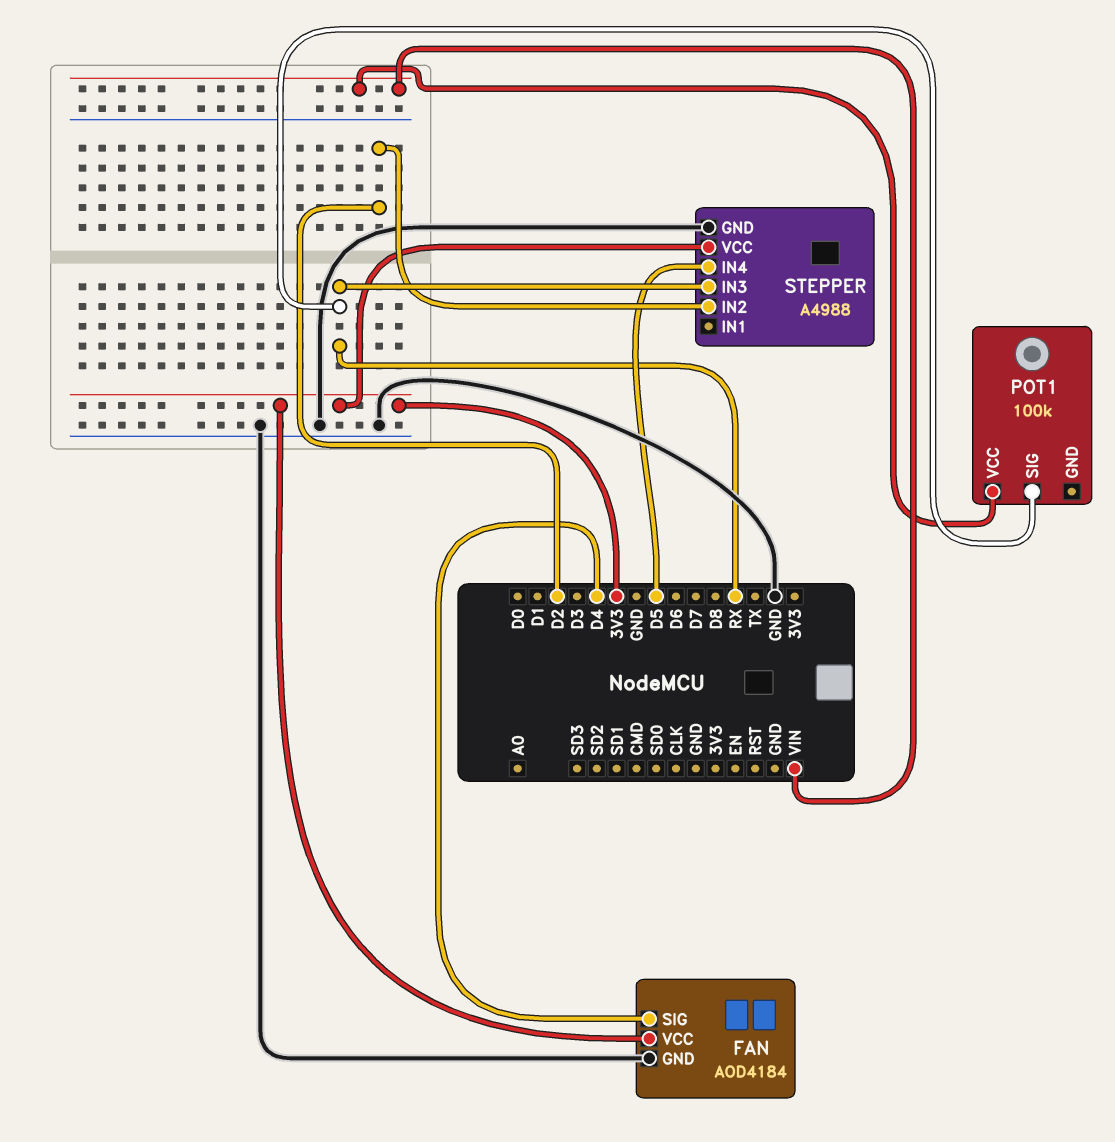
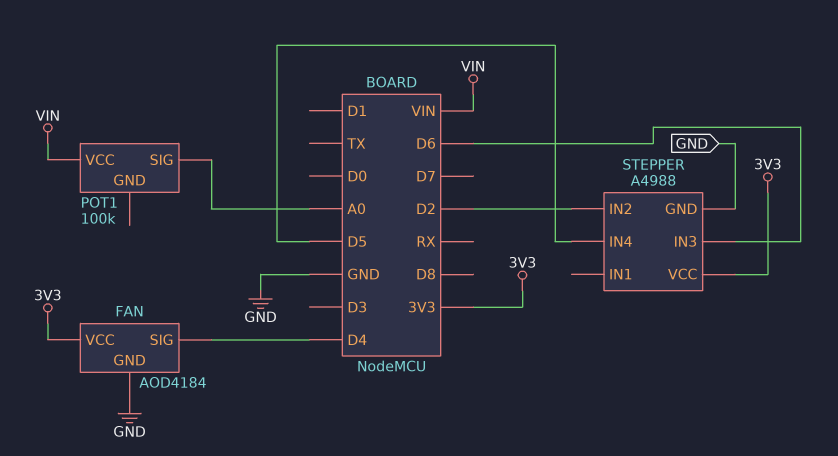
POT1 pin SIG: RX -> A0
STEPPER pin IN3: RX -> D6

